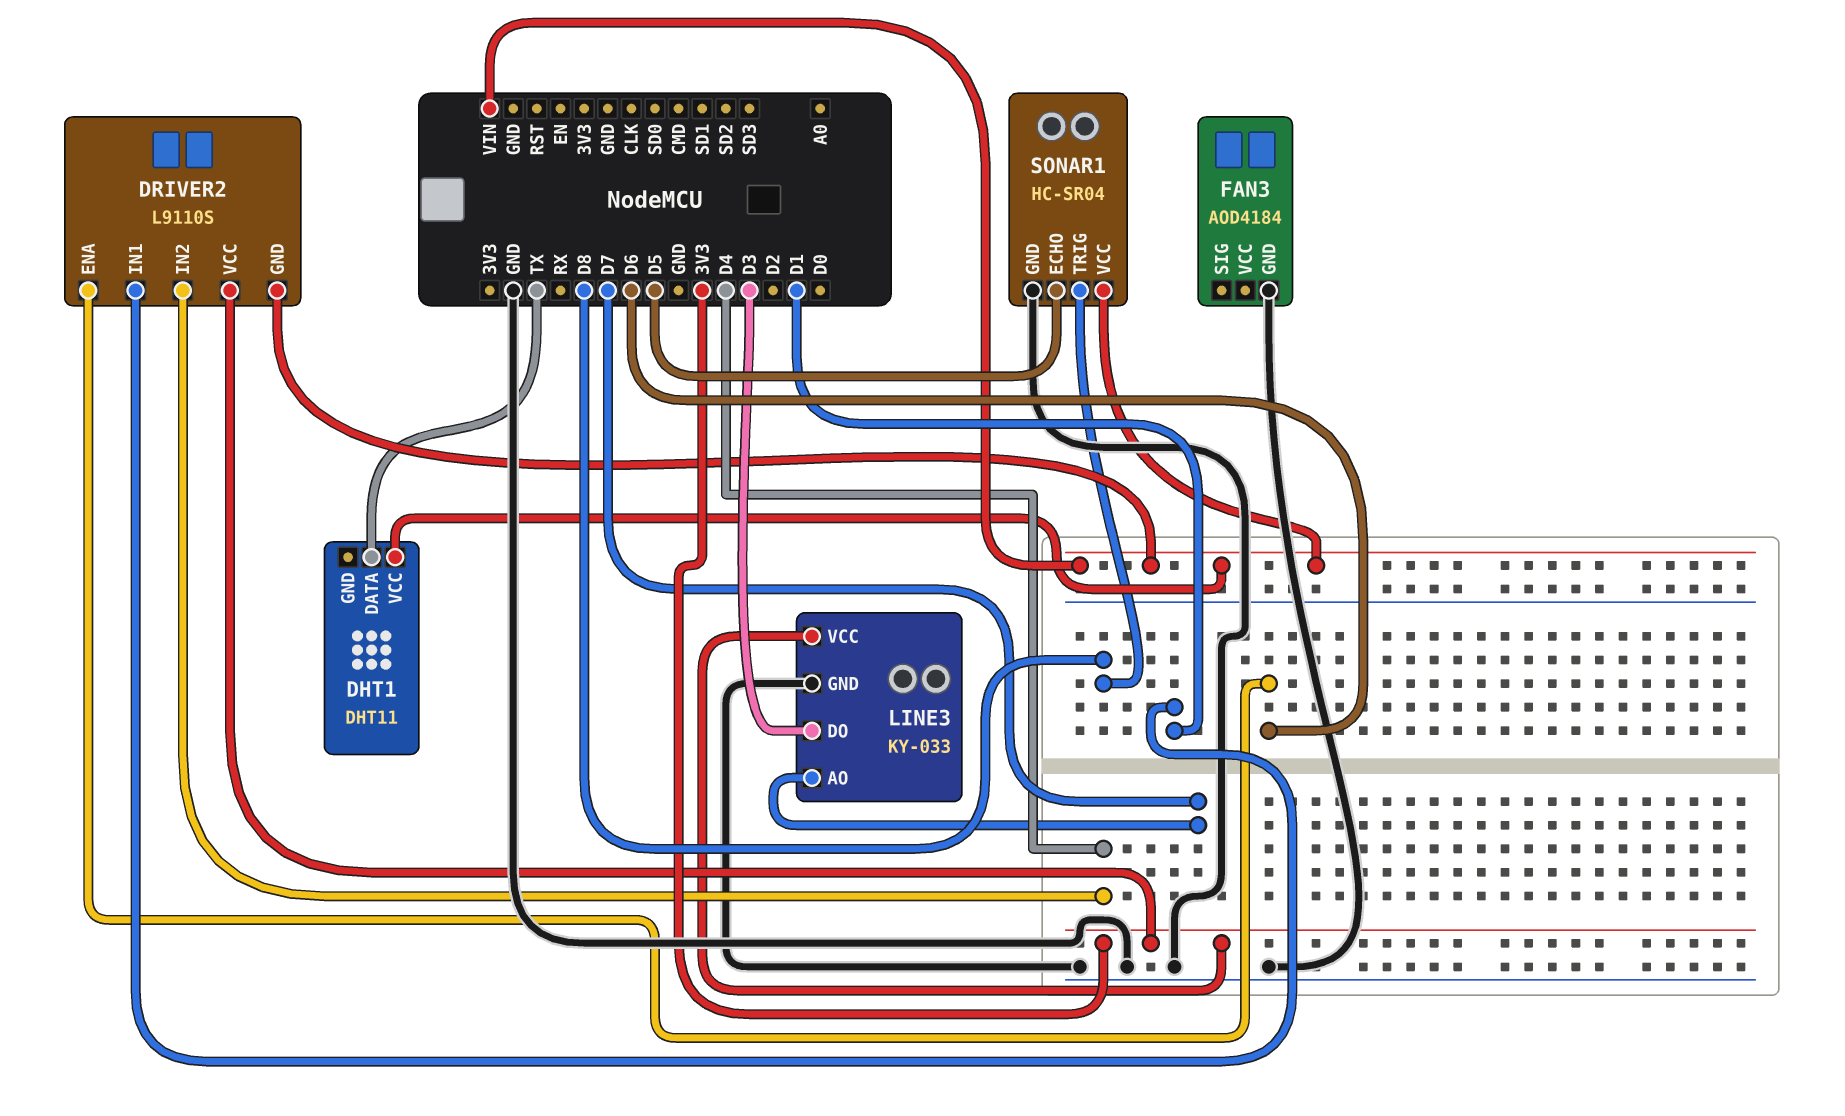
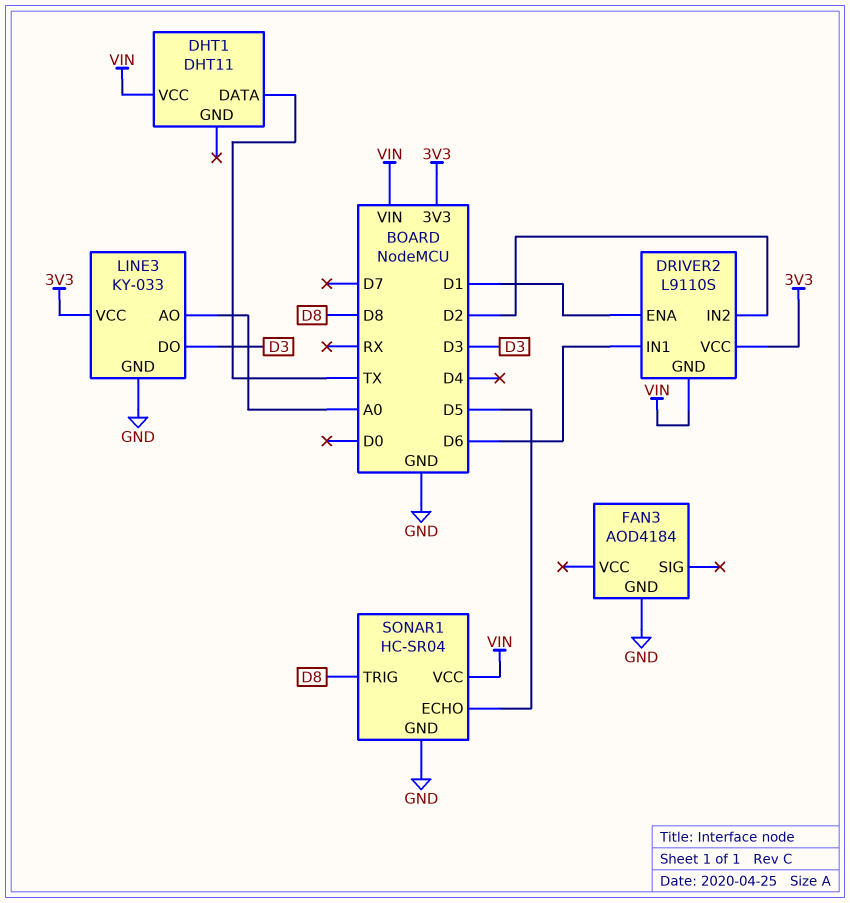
DRIVER2 pin ENA: D6 -> D1
DRIVER2 pin IN1: D1 -> D6
DRIVER2 pin IN2: D4 -> D2
LINE3 pin AO: D7 -> A0

